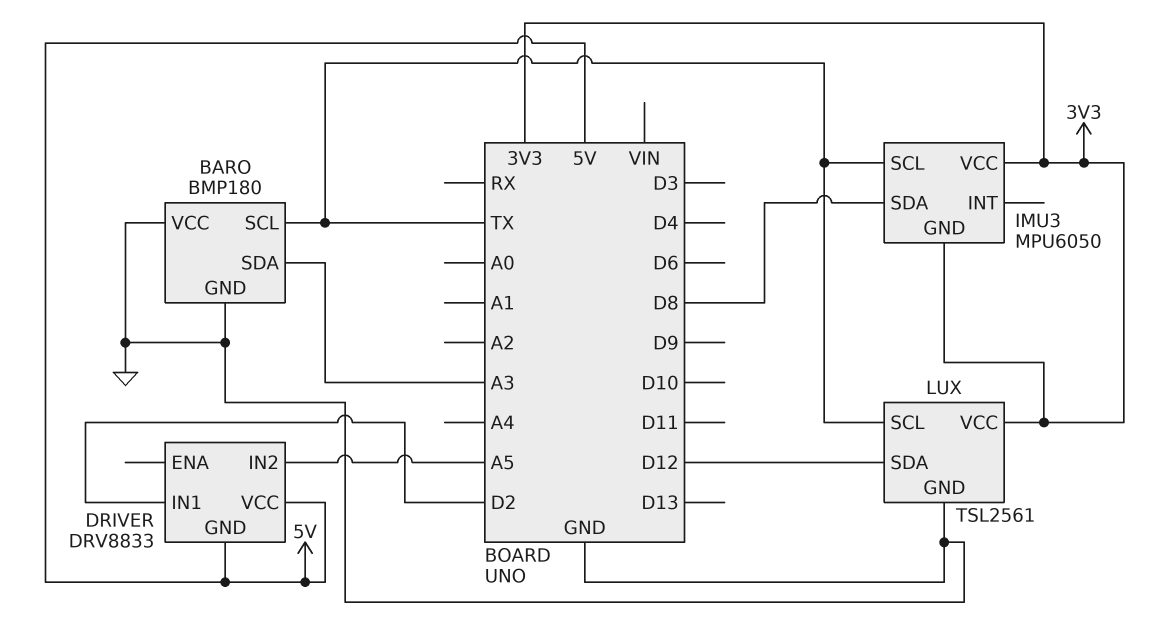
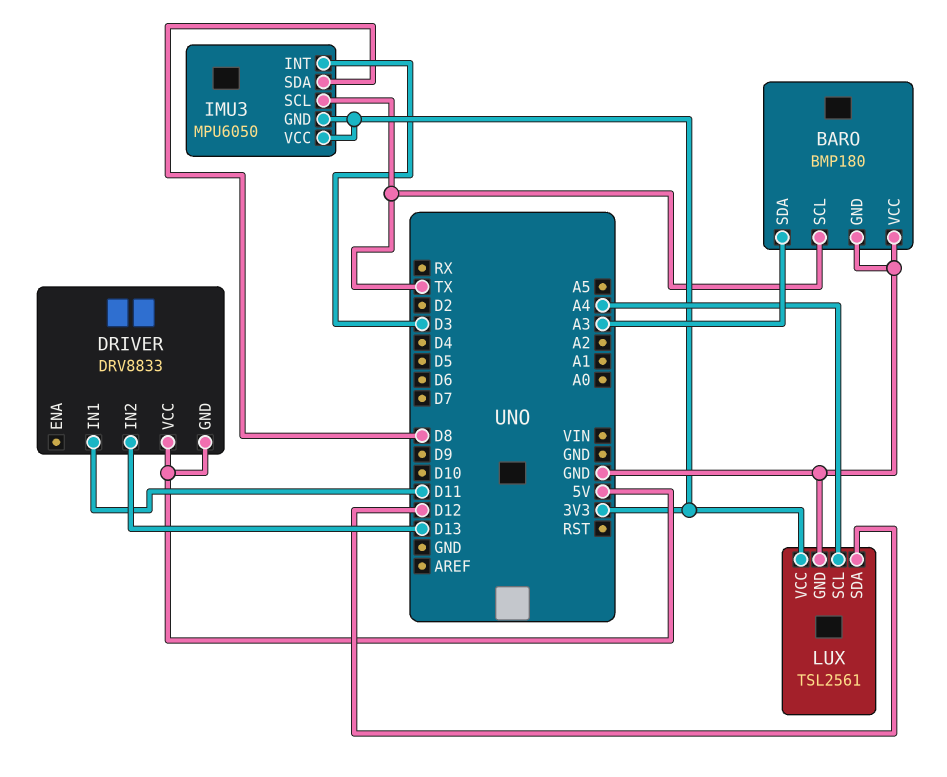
DRIVER pin IN1: D2 -> D11
DRIVER pin IN2: A5 -> D13
IMU3 pin INT: none -> D3
LUX pin SCL: TX -> A4

